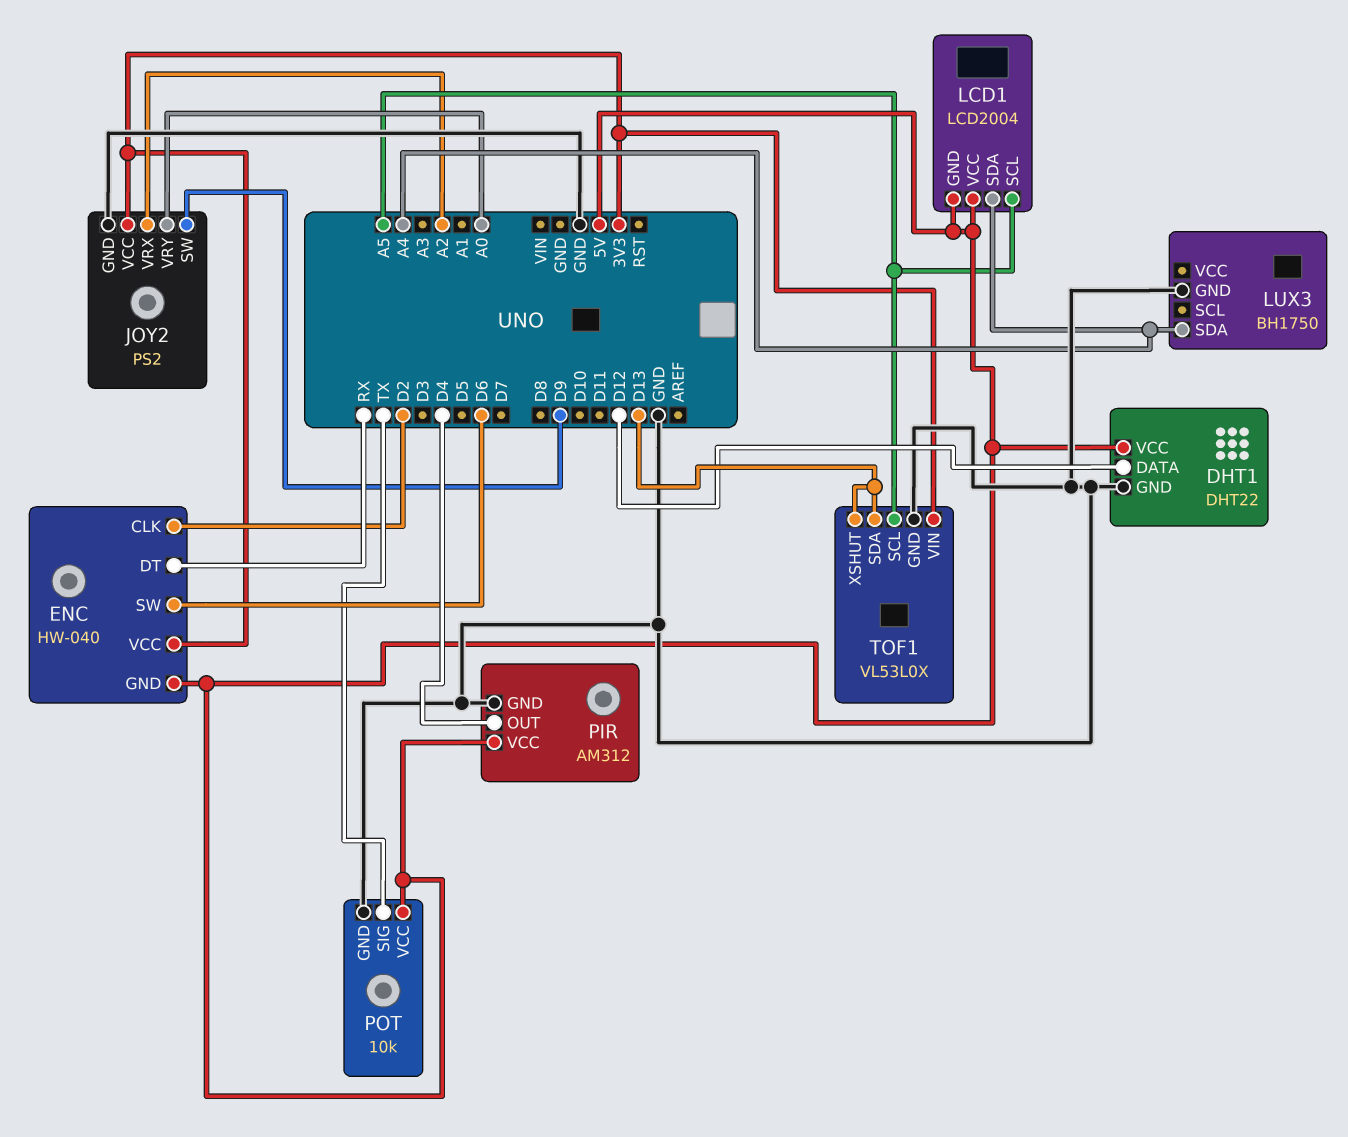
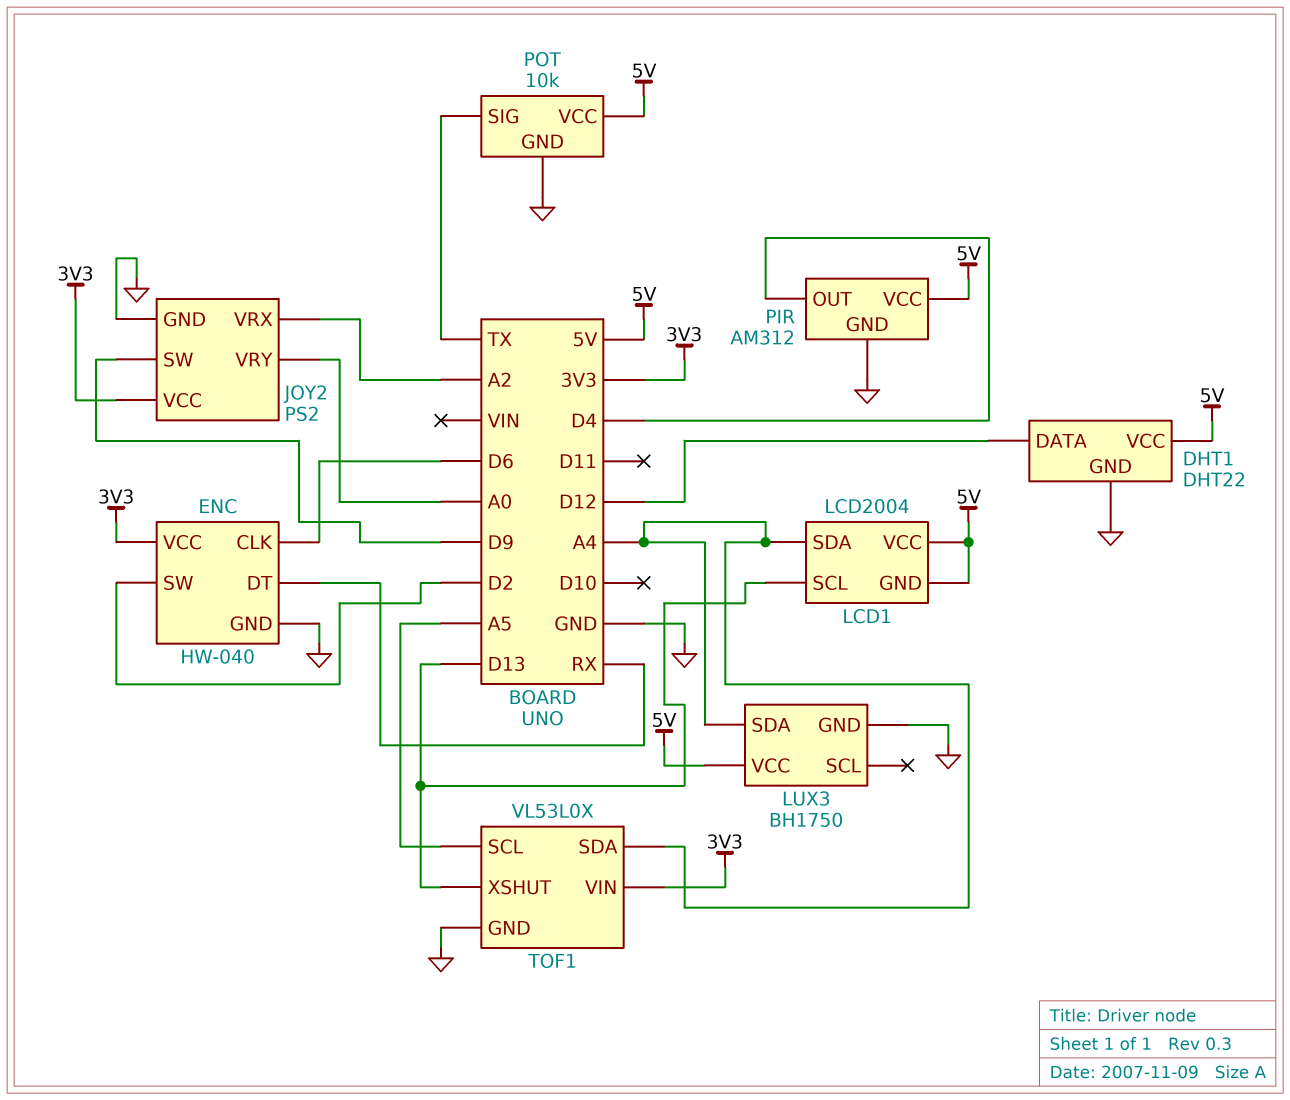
ENC pin CLK: D2 -> D6
ENC pin GND: 5V -> GND
ENC pin SW: D6 -> D2
LCD1 pin SCL: A5 -> D13
LUX3 pin VCC: none -> 5V
TOF1 pin SDA: D13 -> A4

